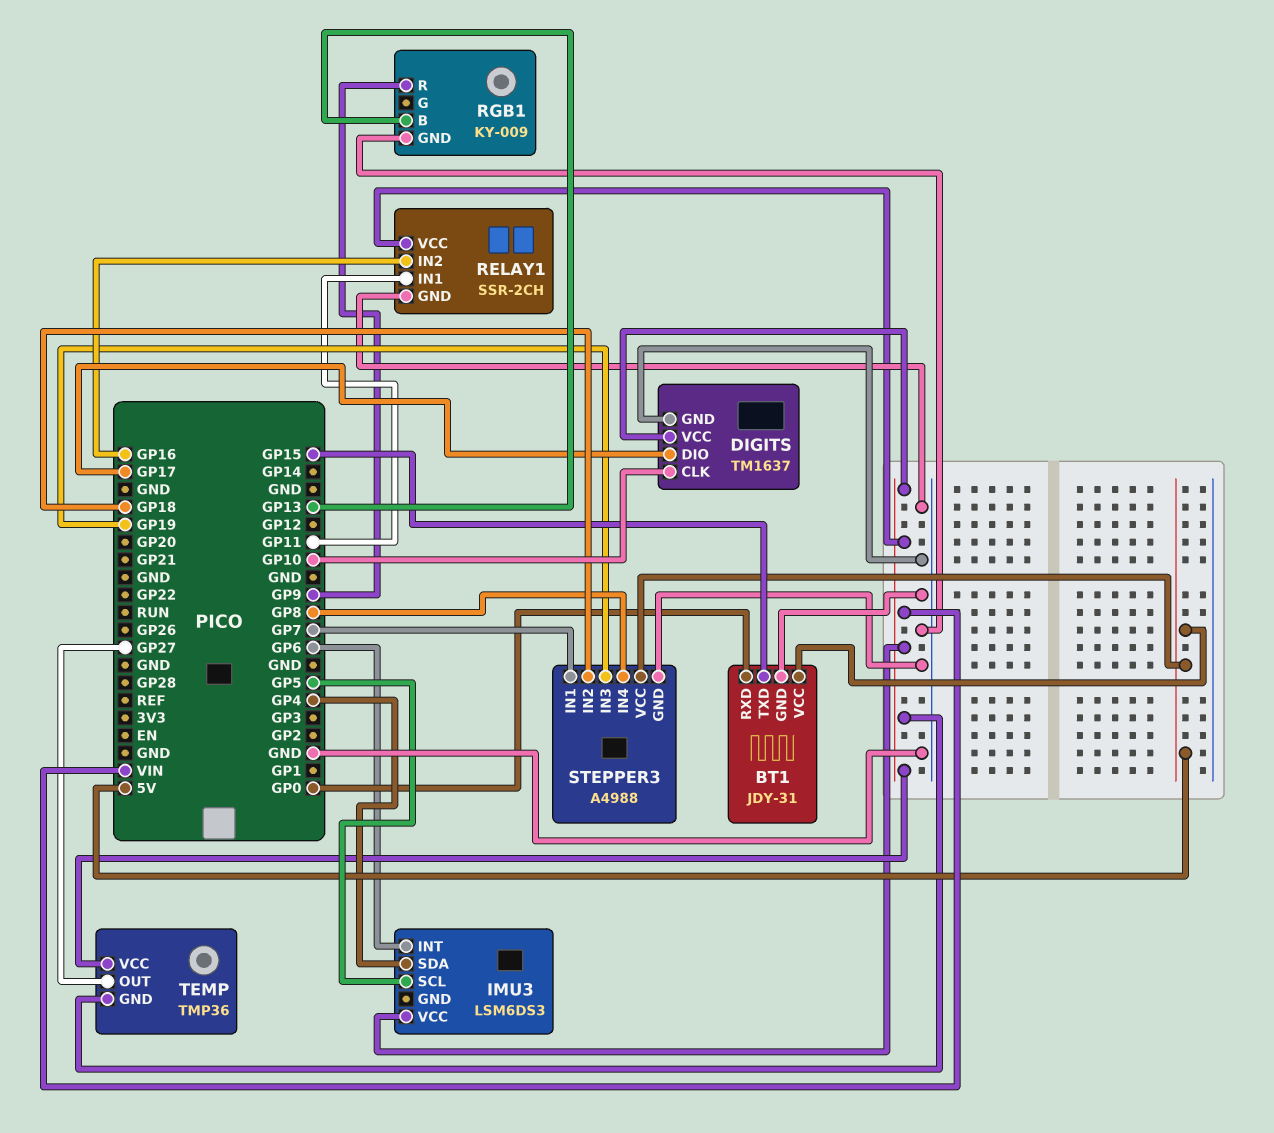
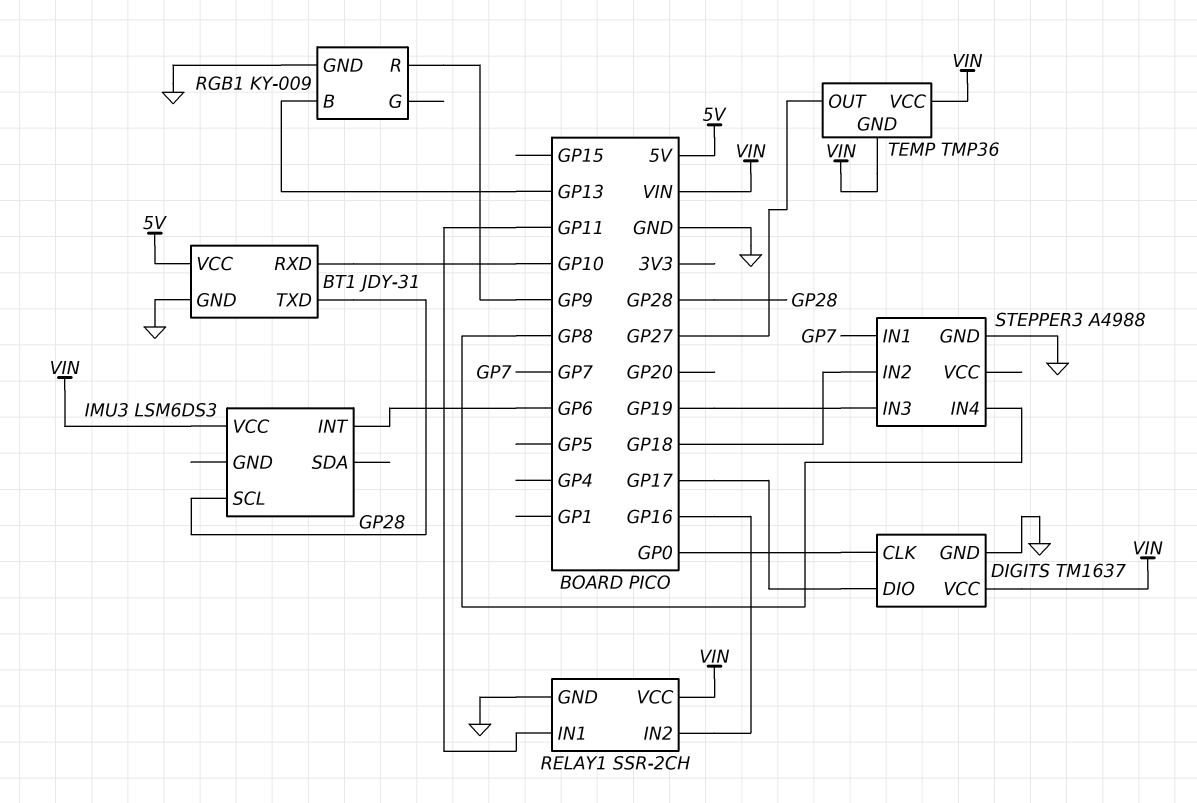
BT1 pin RXD: GP0 -> GP10
BT1 pin TXD: GP15 -> GP28
DIGITS pin CLK: GP10 -> GP0
IMU3 pin SCL: GP5 -> GP28
IMU3 pin SDA: GP4 -> none
STEPPER3 pin VCC: 5V -> none

